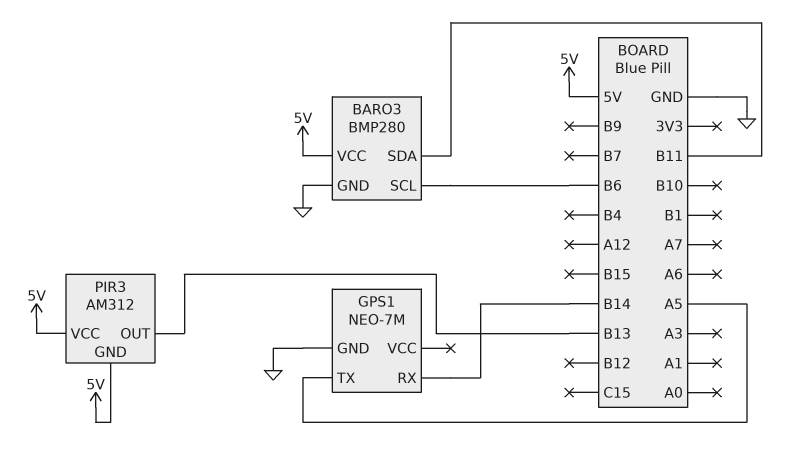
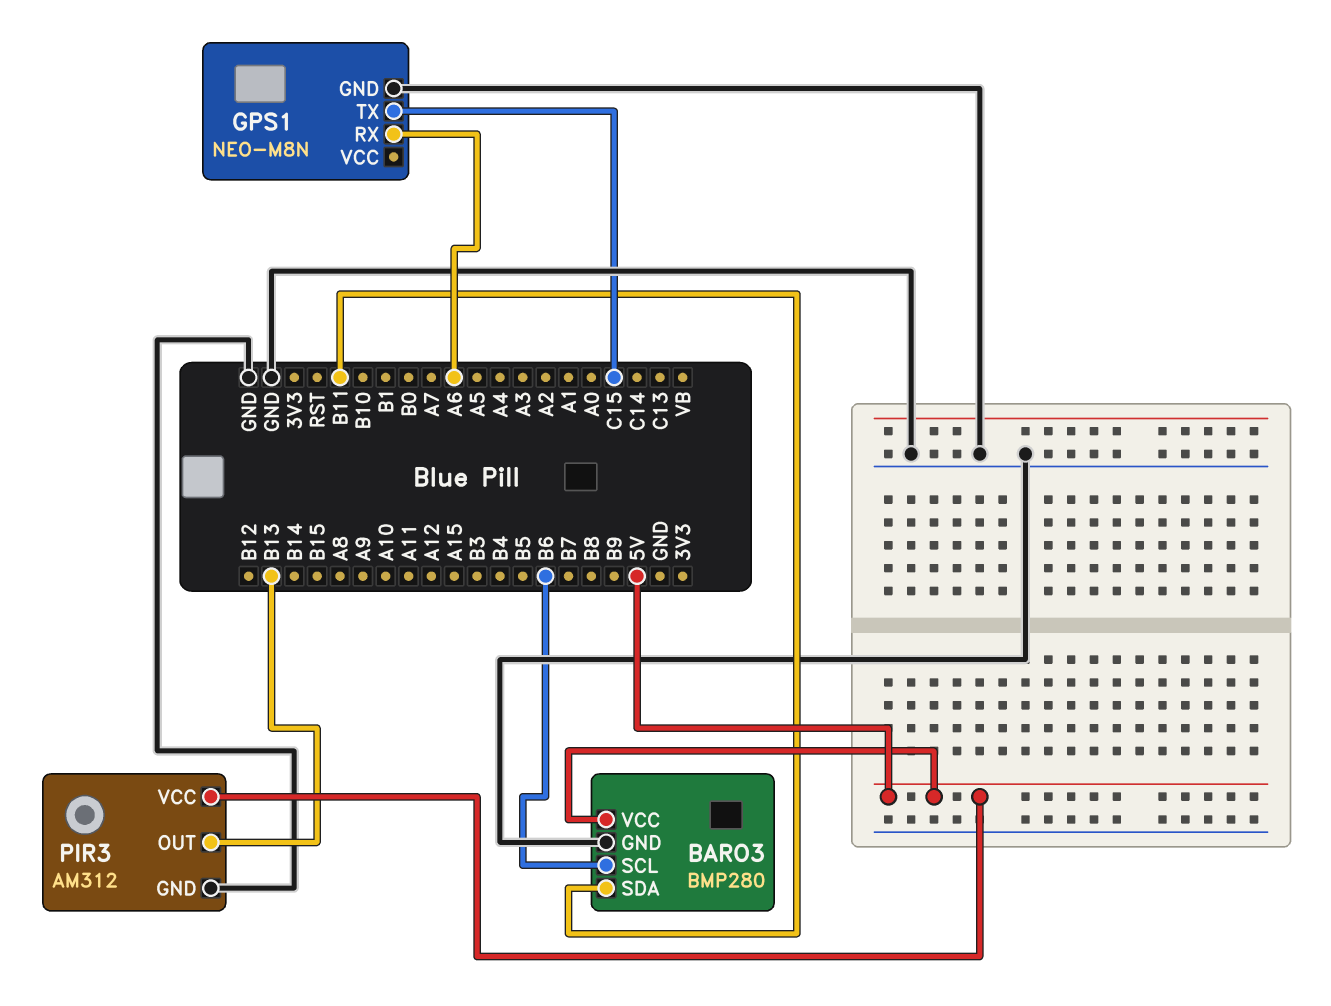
GPS1: NEO-7M -> NEO-M8N
GPS1 pin RX: B14 -> A6
GPS1 pin TX: A5 -> C15
PIR3 pin GND: 5V -> GND

